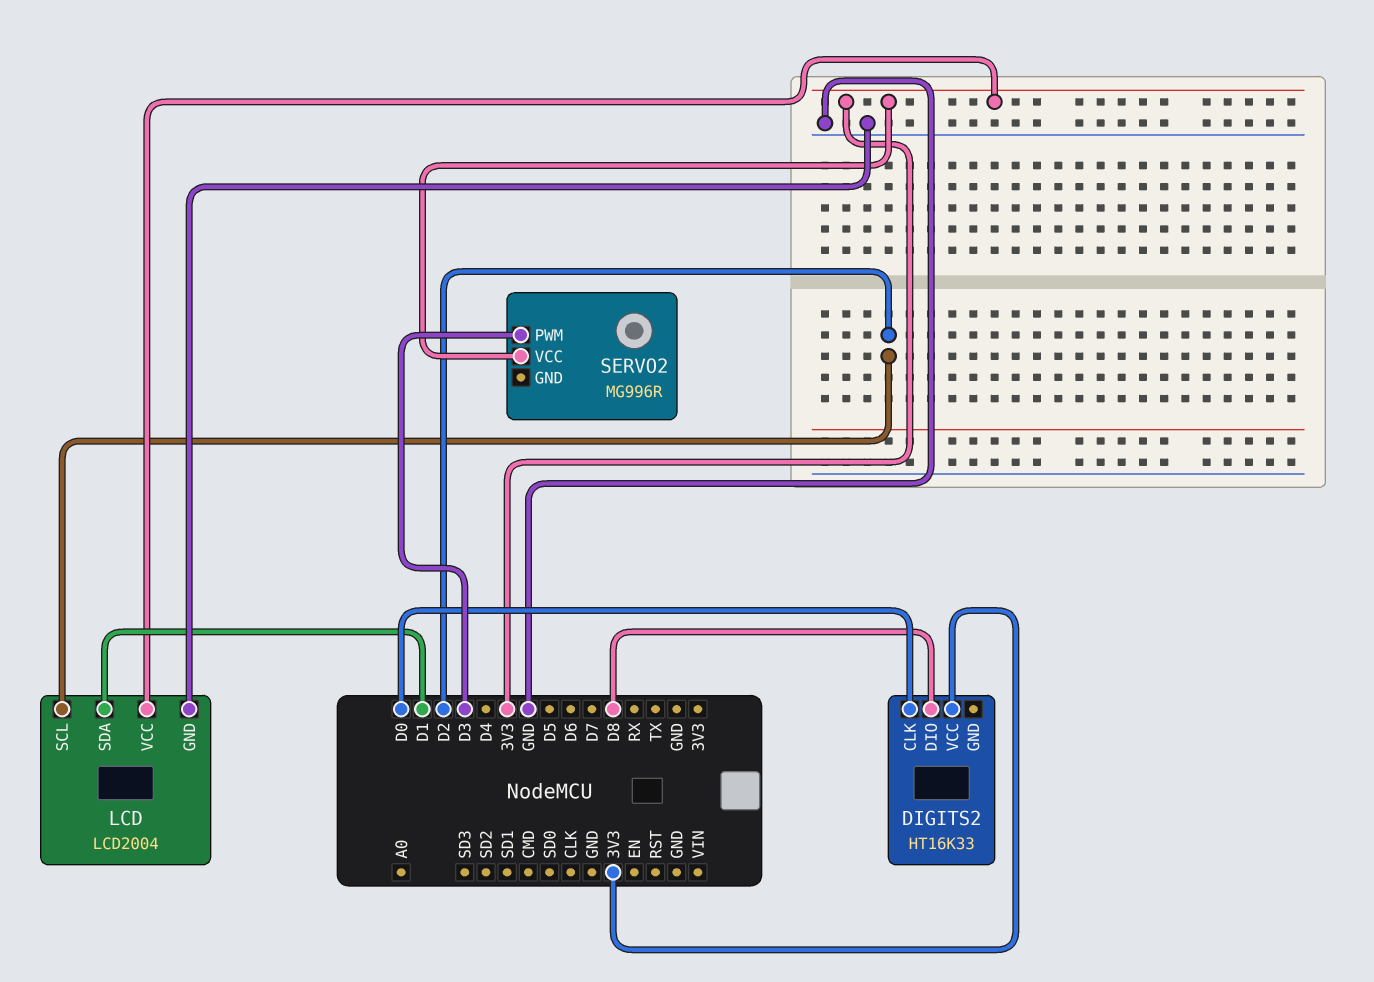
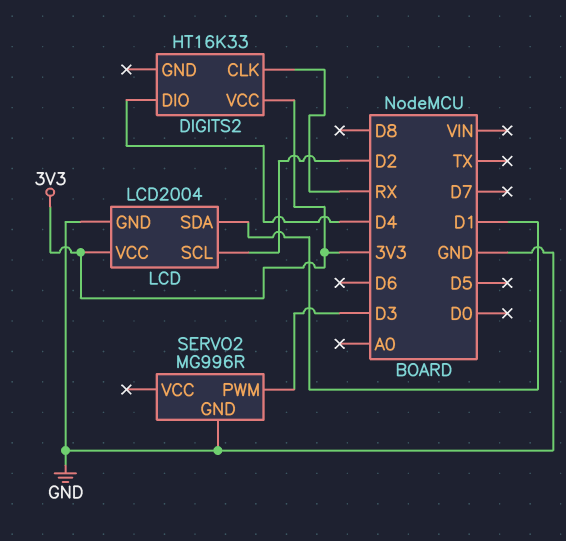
DIGITS2 pin CLK: D0 -> RX
DIGITS2 pin DIO: D8 -> D4
SERVO2 pin GND: none -> GND
SERVO2 pin VCC: 3V3 -> none

